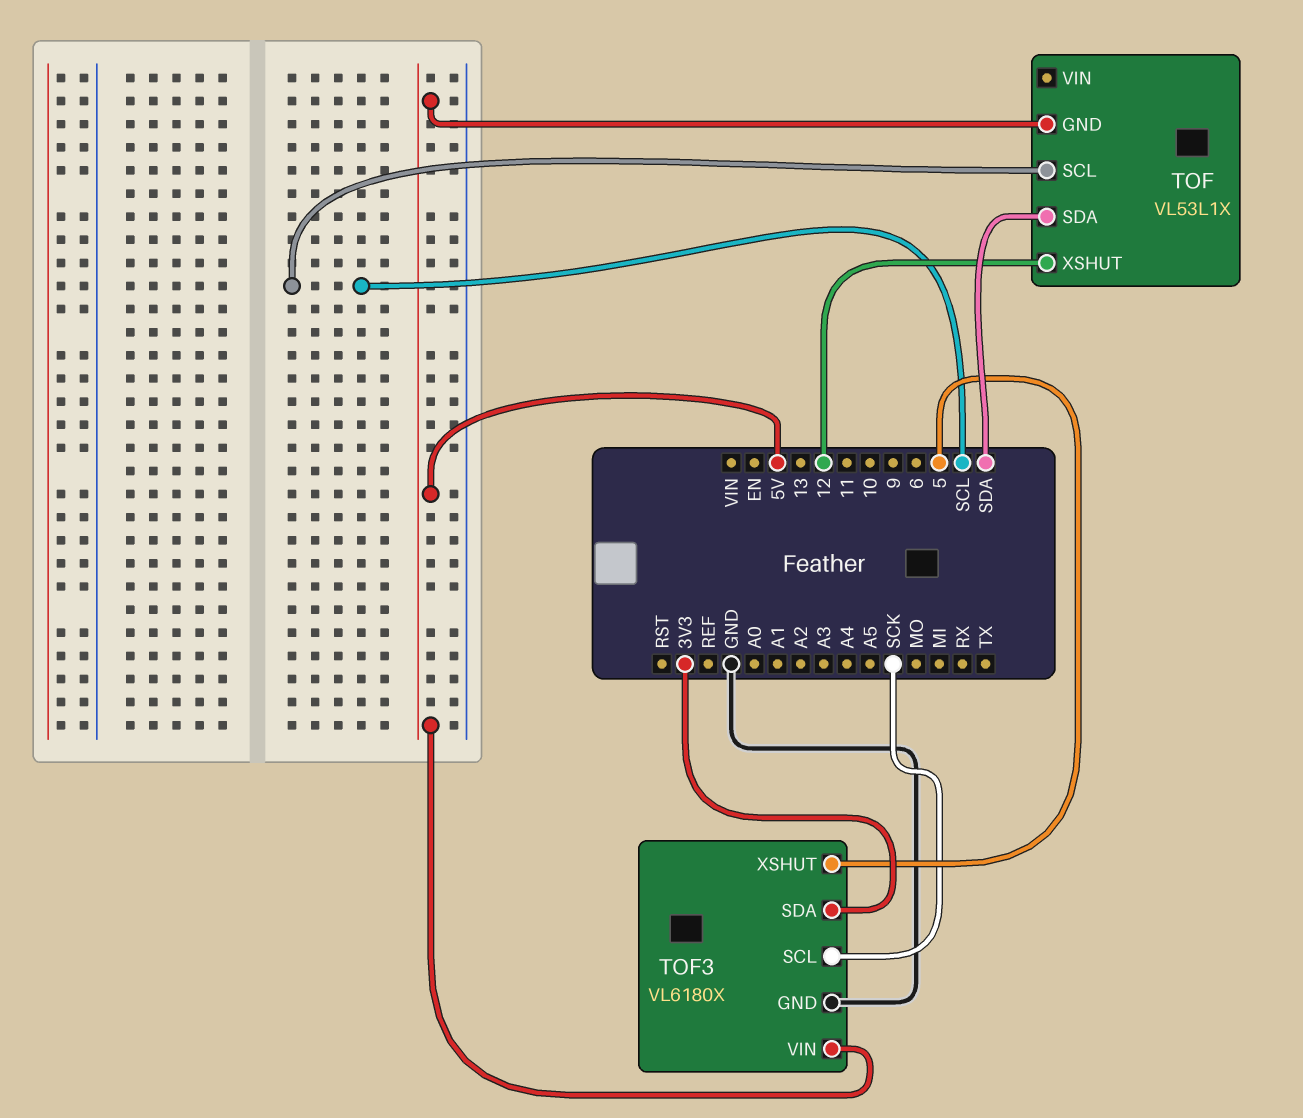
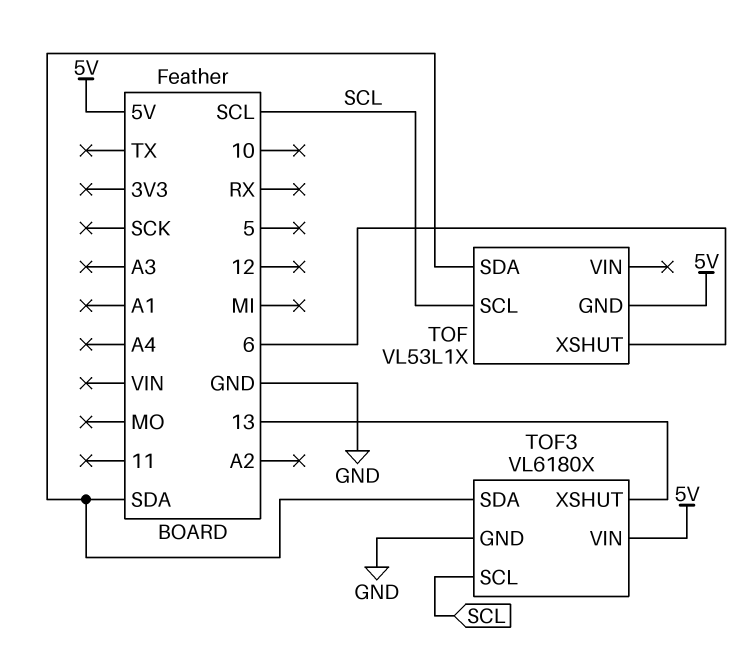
TOF pin XSHUT: 12 -> 6
TOF3 pin SCL: SCK -> SCL
TOF3 pin SDA: 3V3 -> SDA
TOF3 pin XSHUT: 5 -> 13

